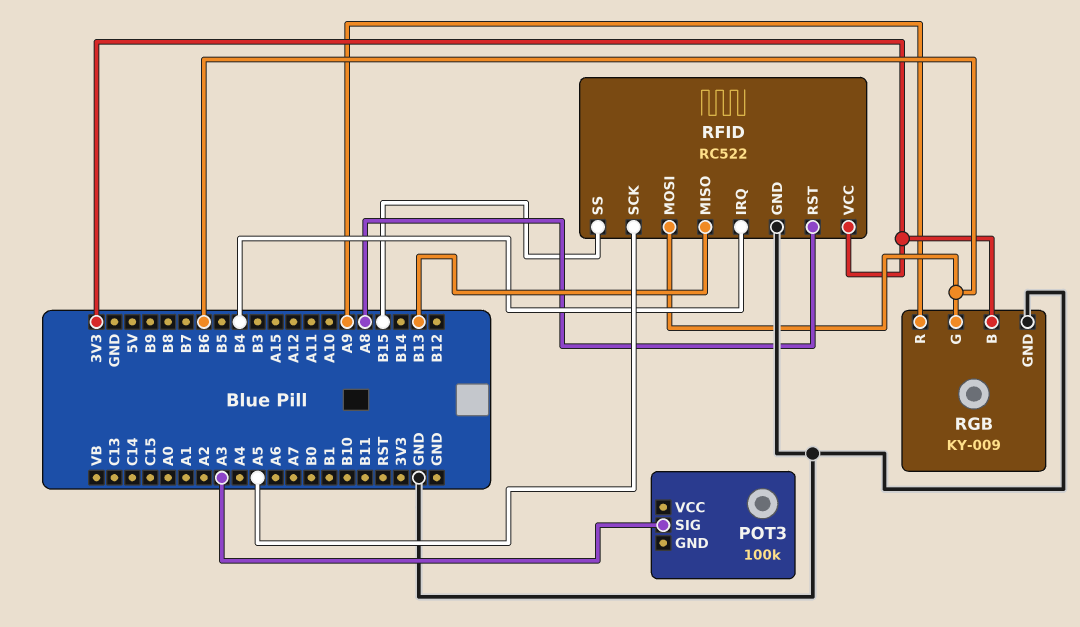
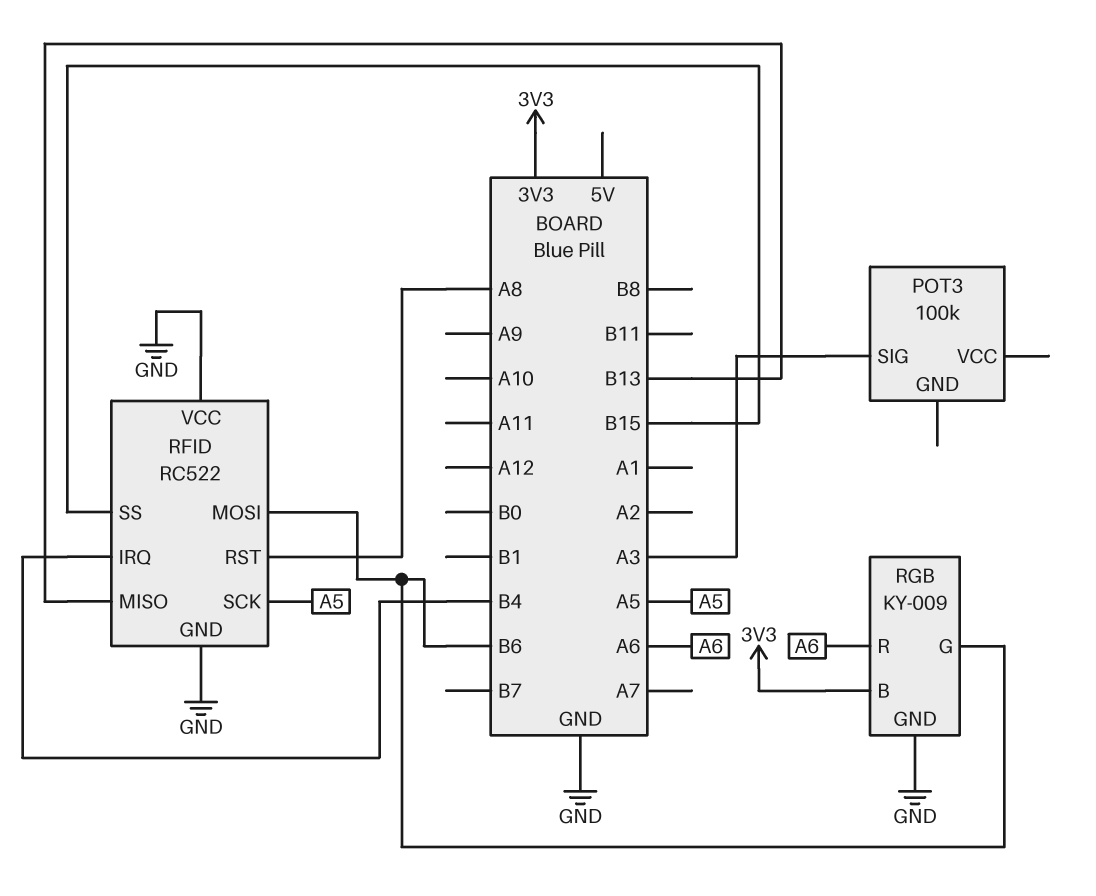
RFID pin VCC: 3V3 -> GND
RGB pin R: A9 -> A6

